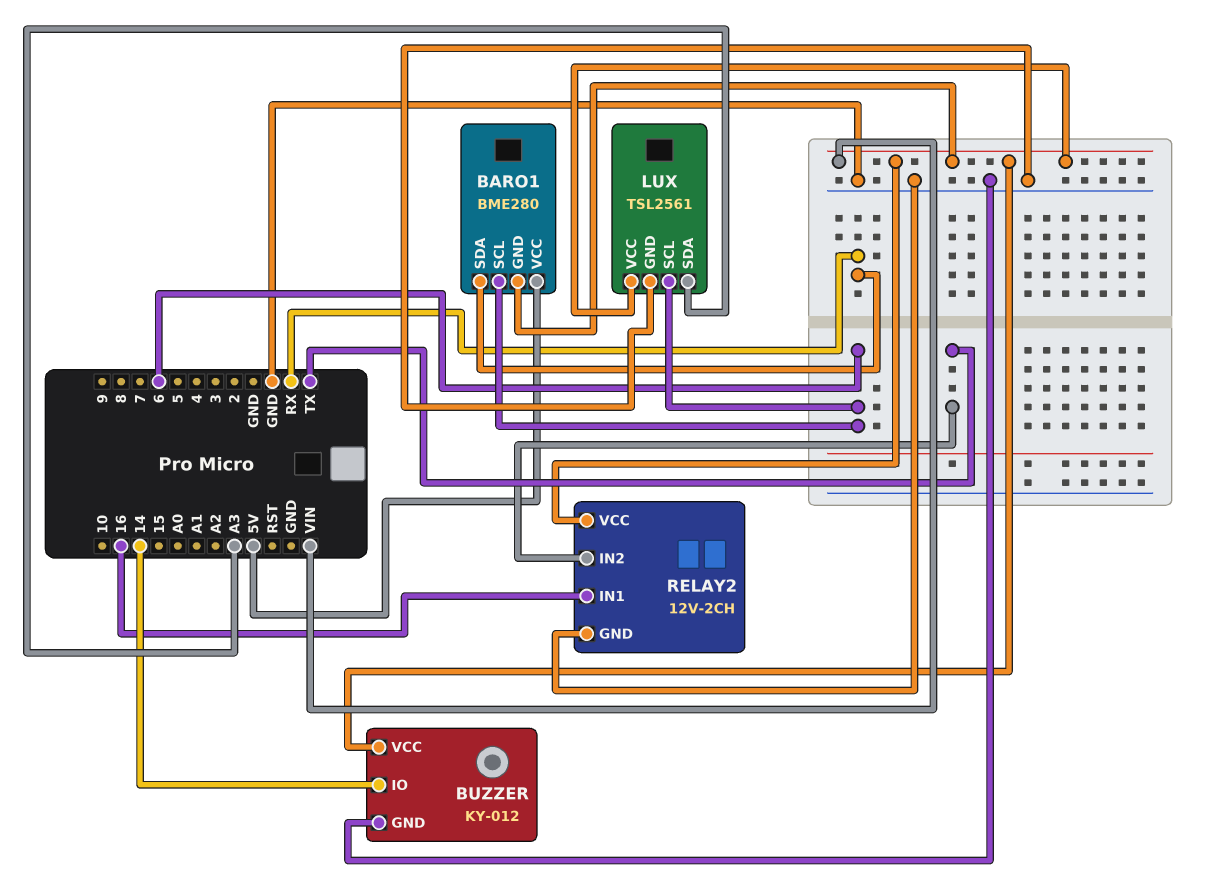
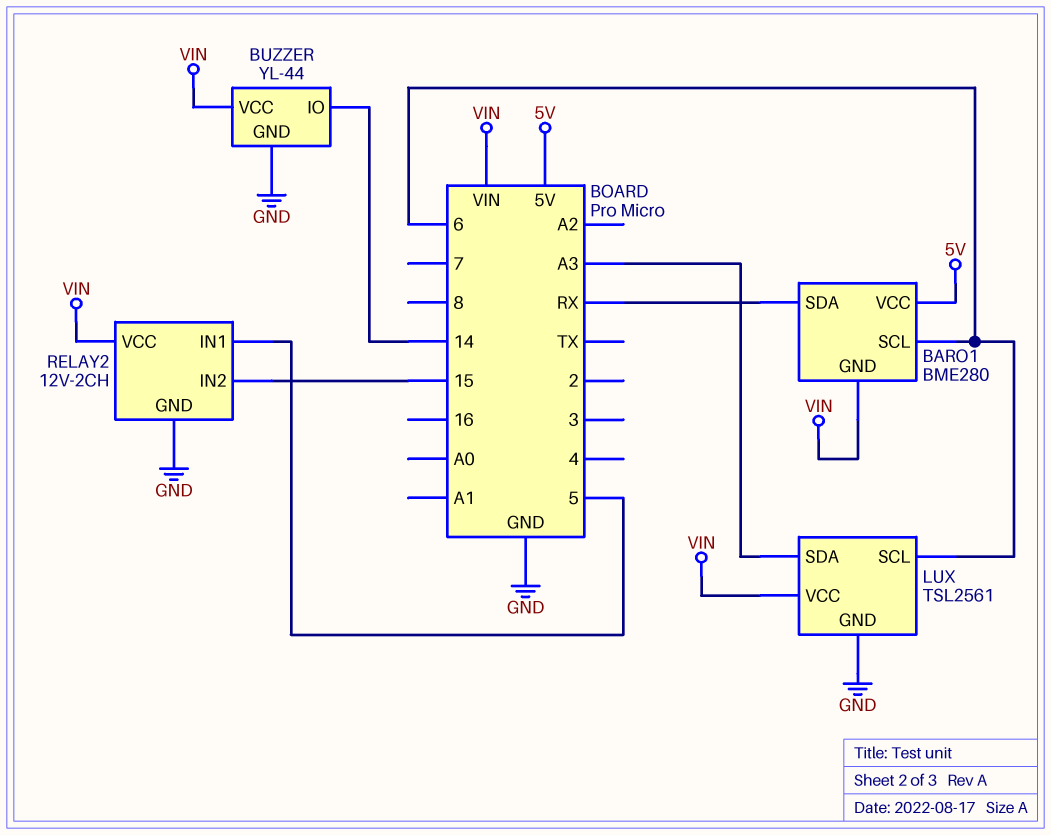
BUZZER: KY-012 -> YL-44
RELAY2 pin IN1: 16 -> 5
RELAY2 pin IN2: TX -> 15

